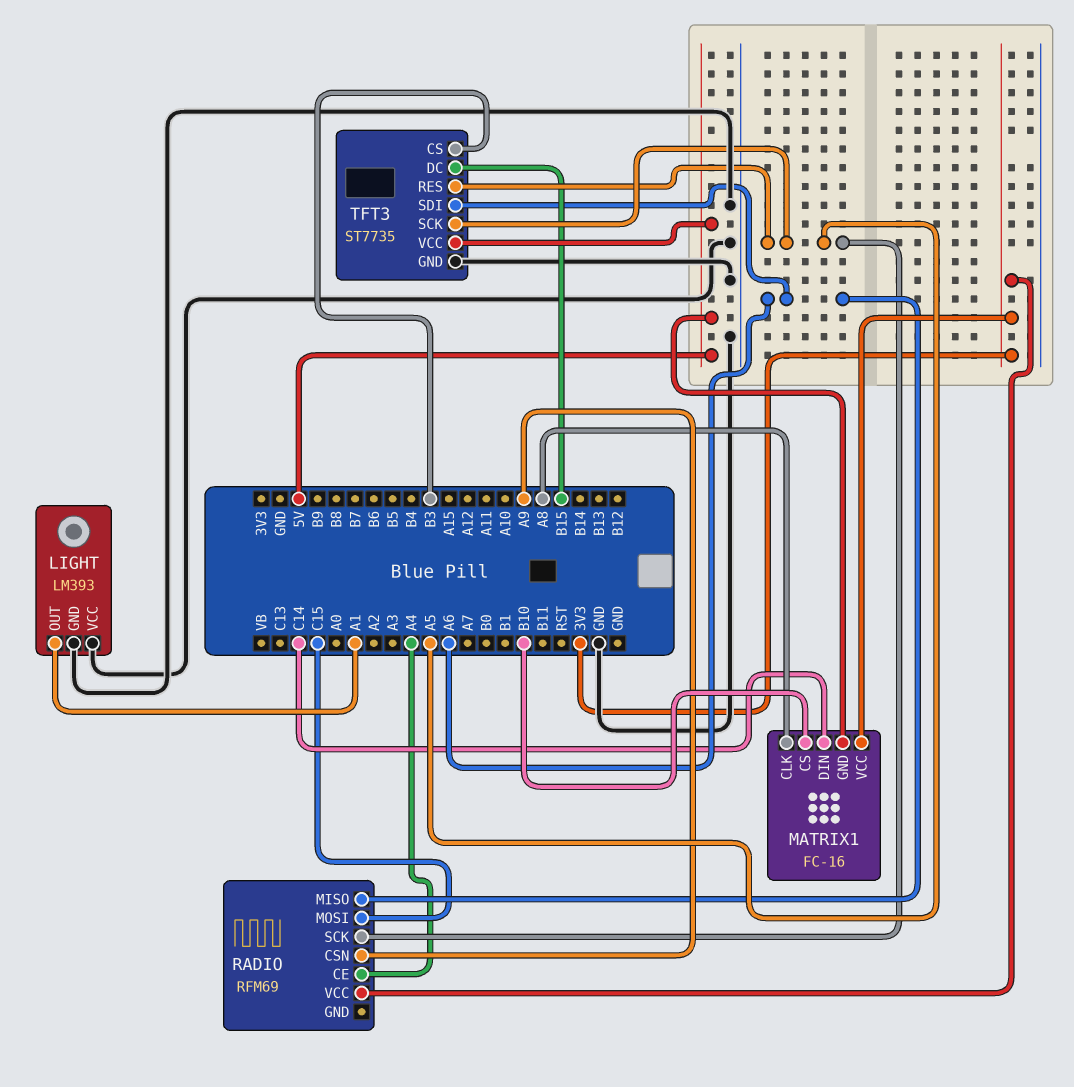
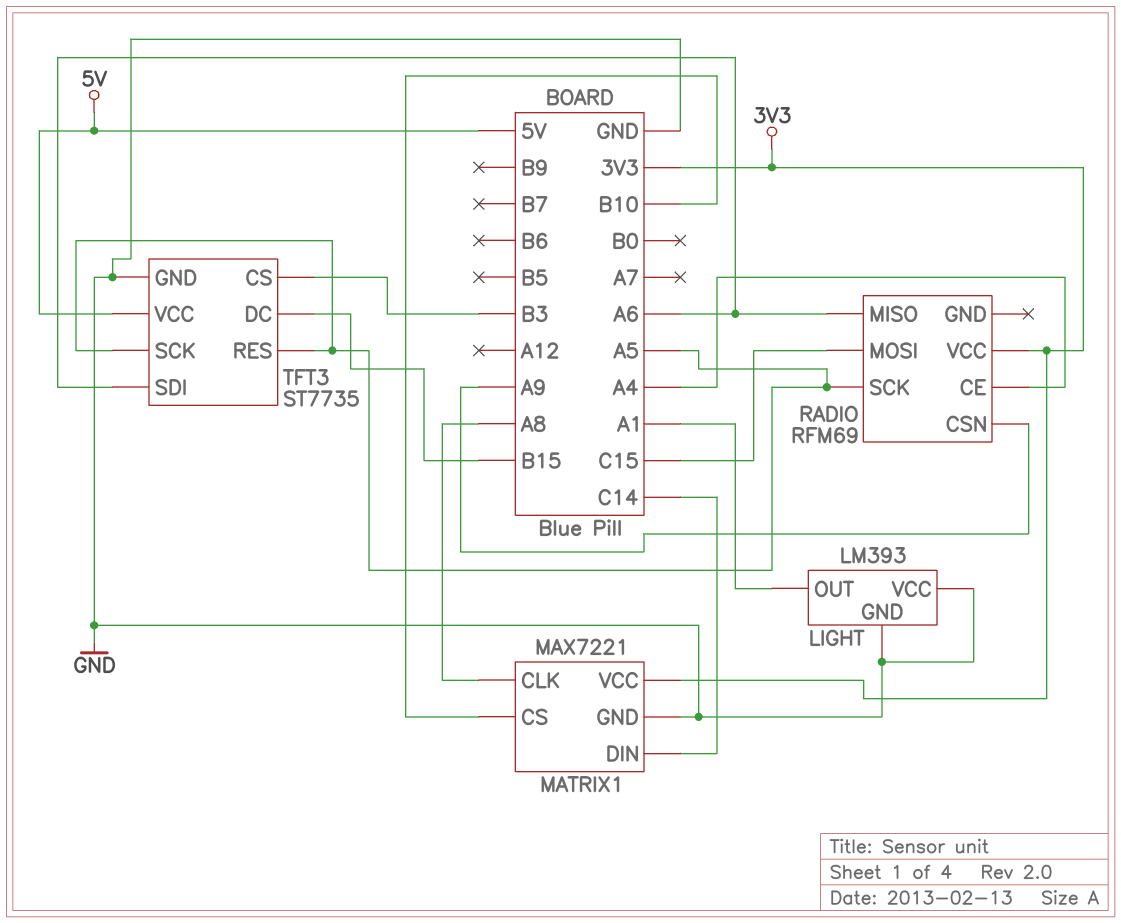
MATRIX1: FC-16 -> MAX7221
MATRIX1 pin GND: 5V -> GND

